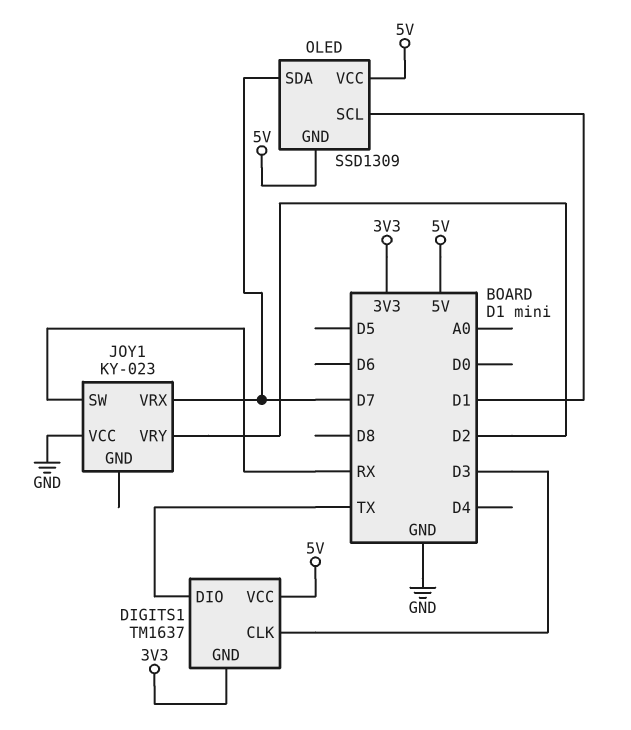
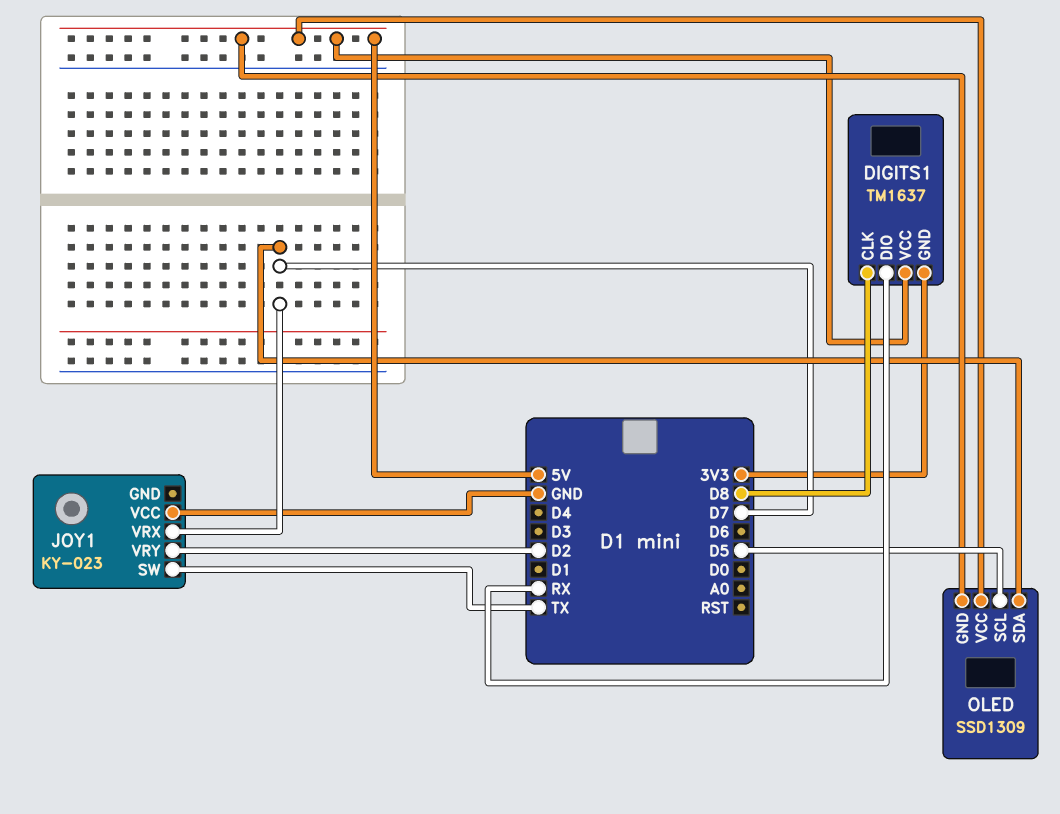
DIGITS1 pin CLK: D3 -> D8
DIGITS1 pin DIO: TX -> RX
JOY1 pin SW: RX -> TX
OLED pin SCL: D1 -> D5

